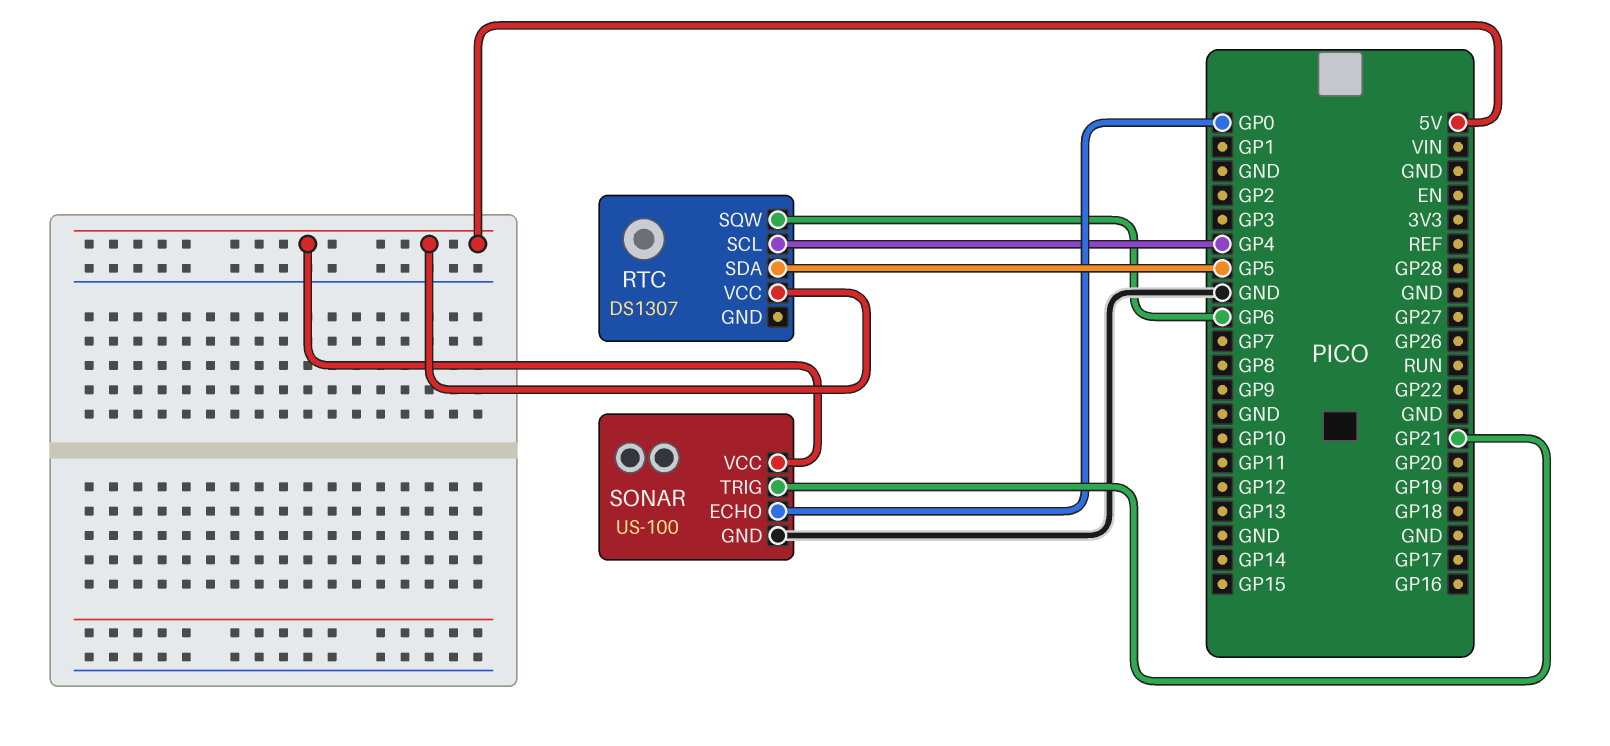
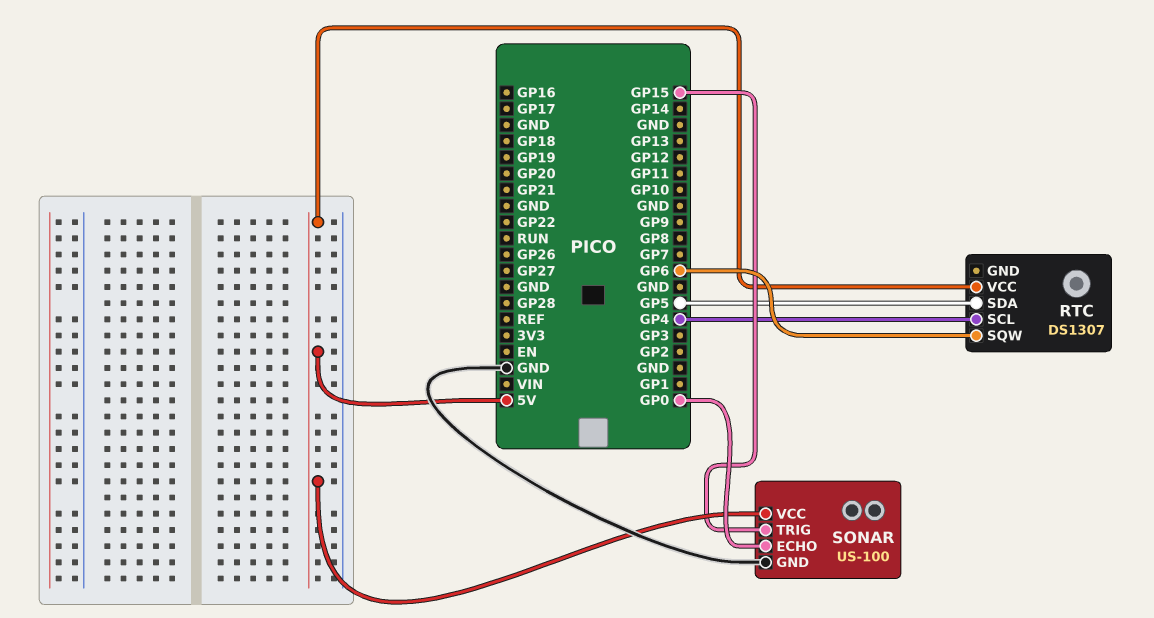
SONAR pin TRIG: GP21 -> GP15

